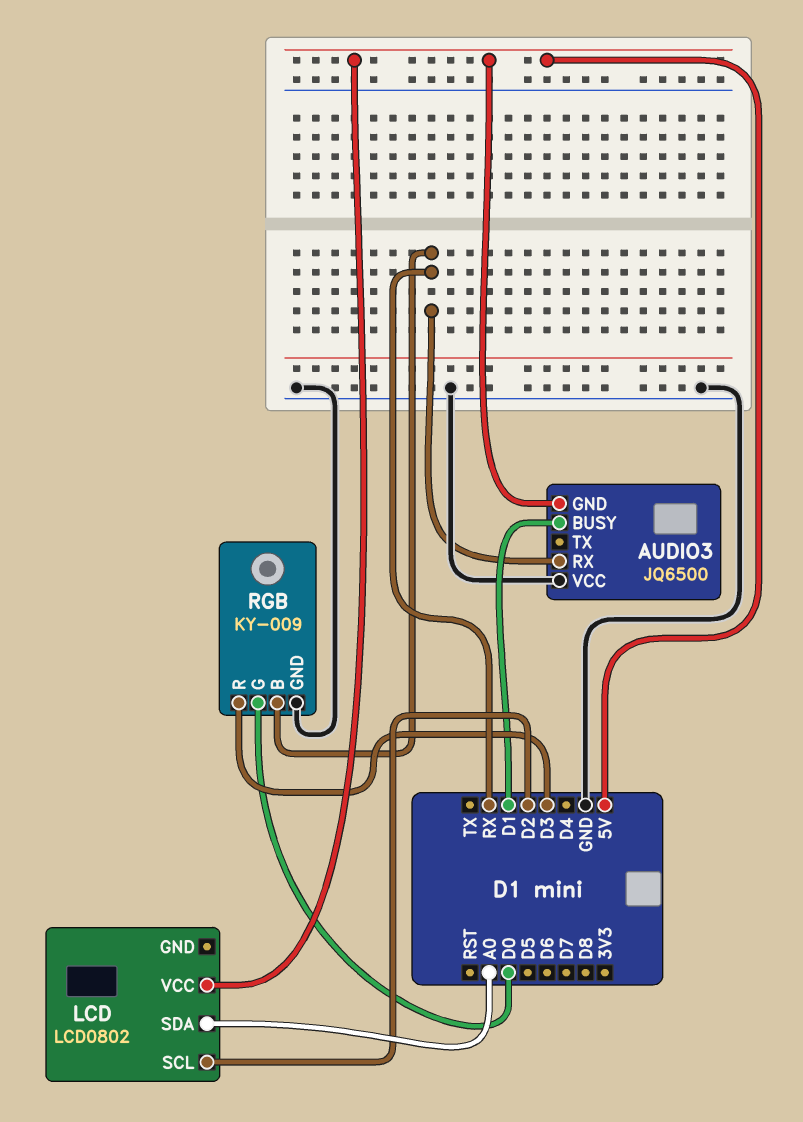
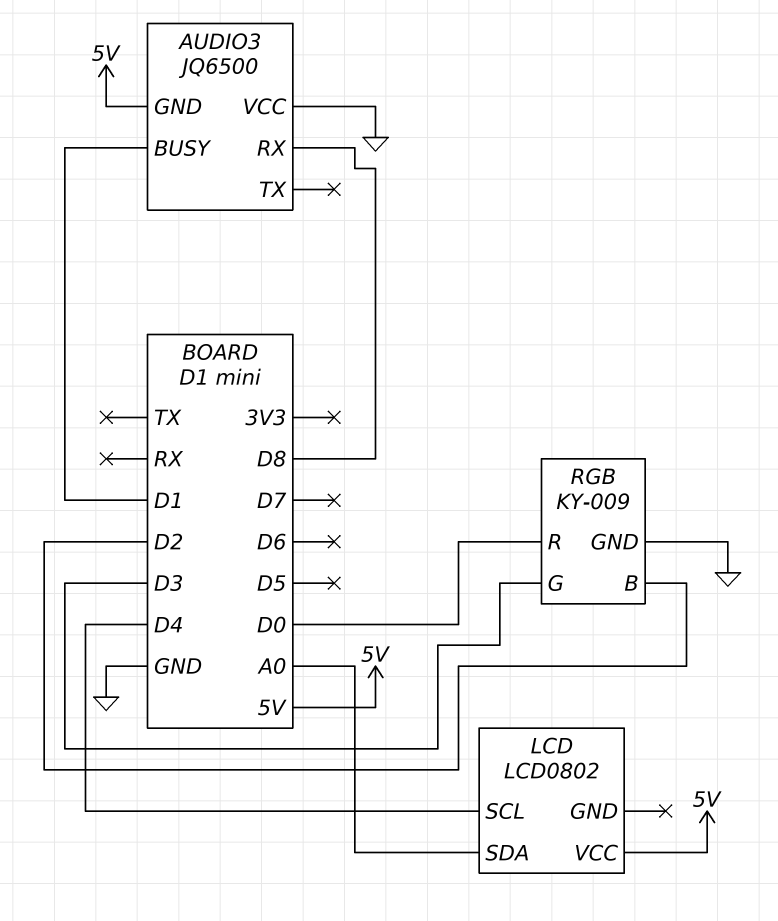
AUDIO3 pin RX: RX -> D8
LCD pin SCL: D2 -> D4
RGB pin B: RX -> D2
RGB pin G: D0 -> D3
RGB pin R: D3 -> D0

